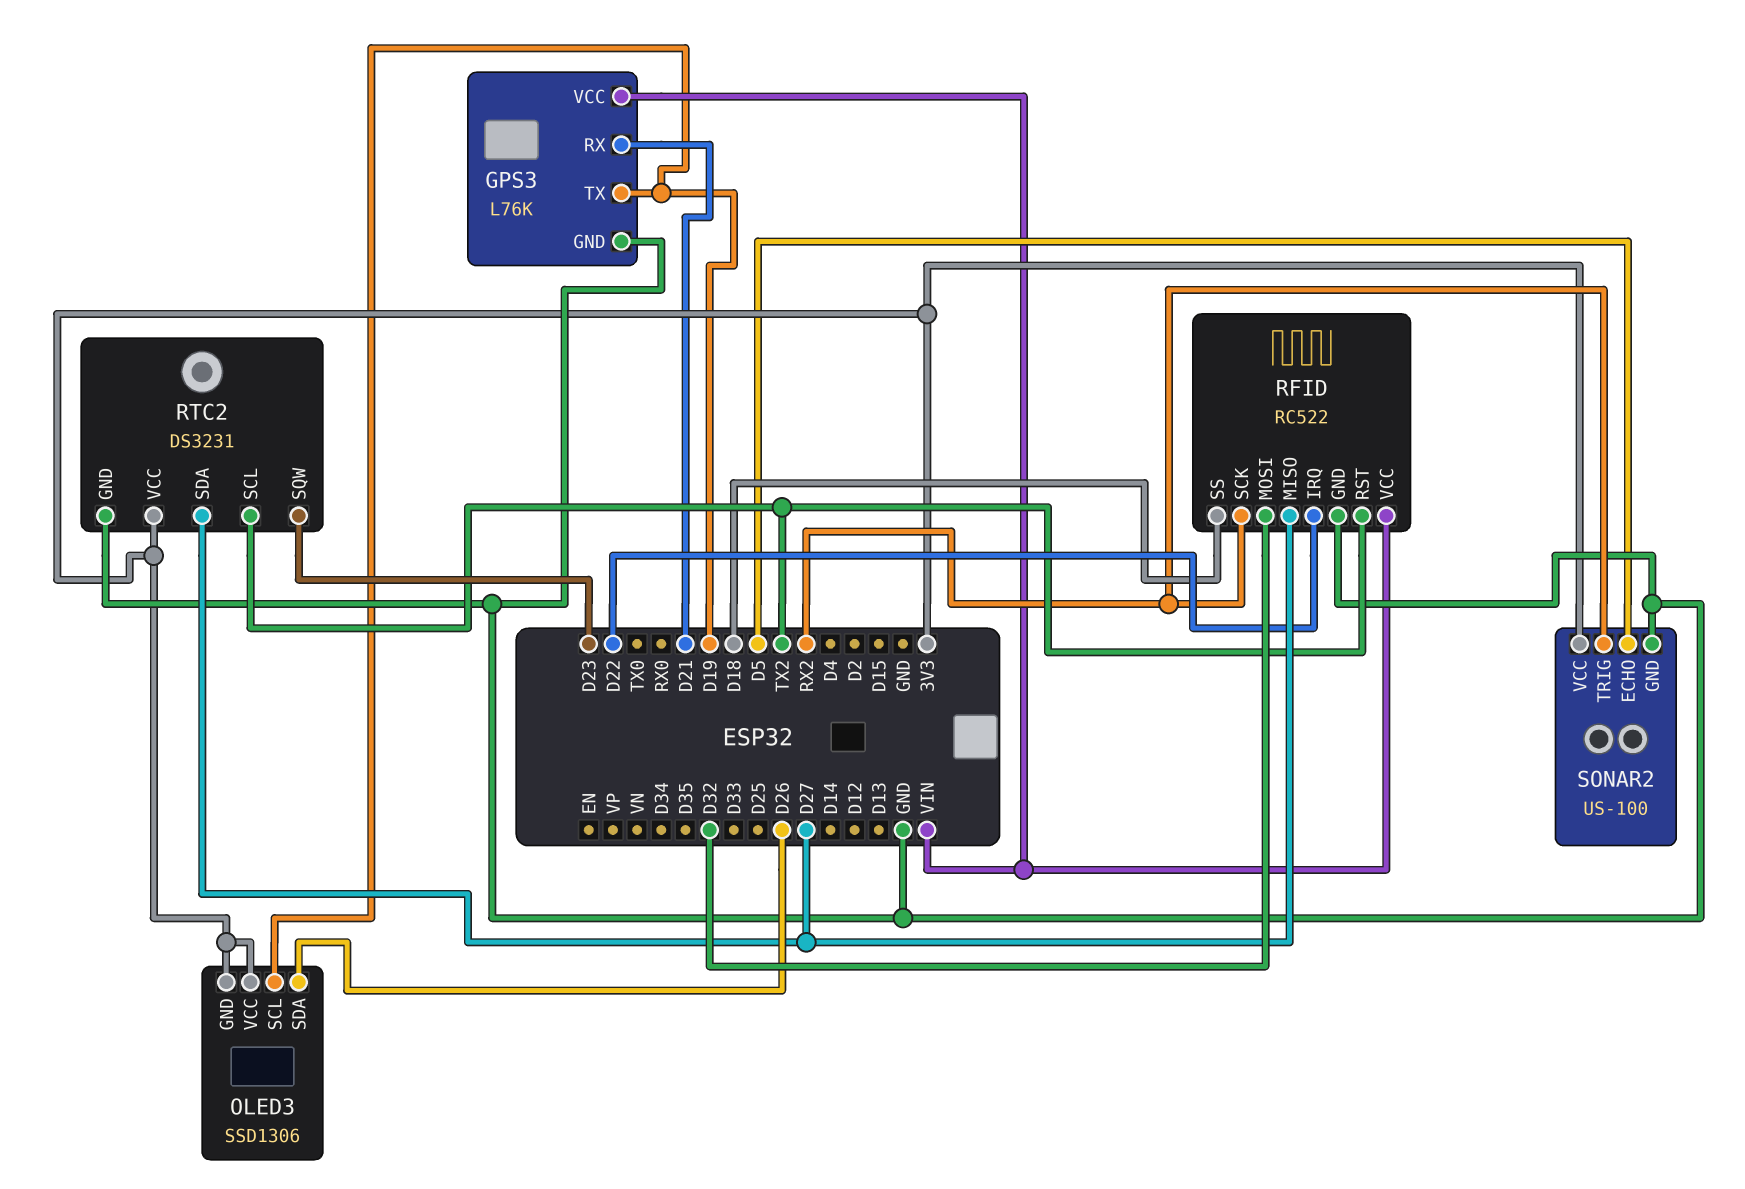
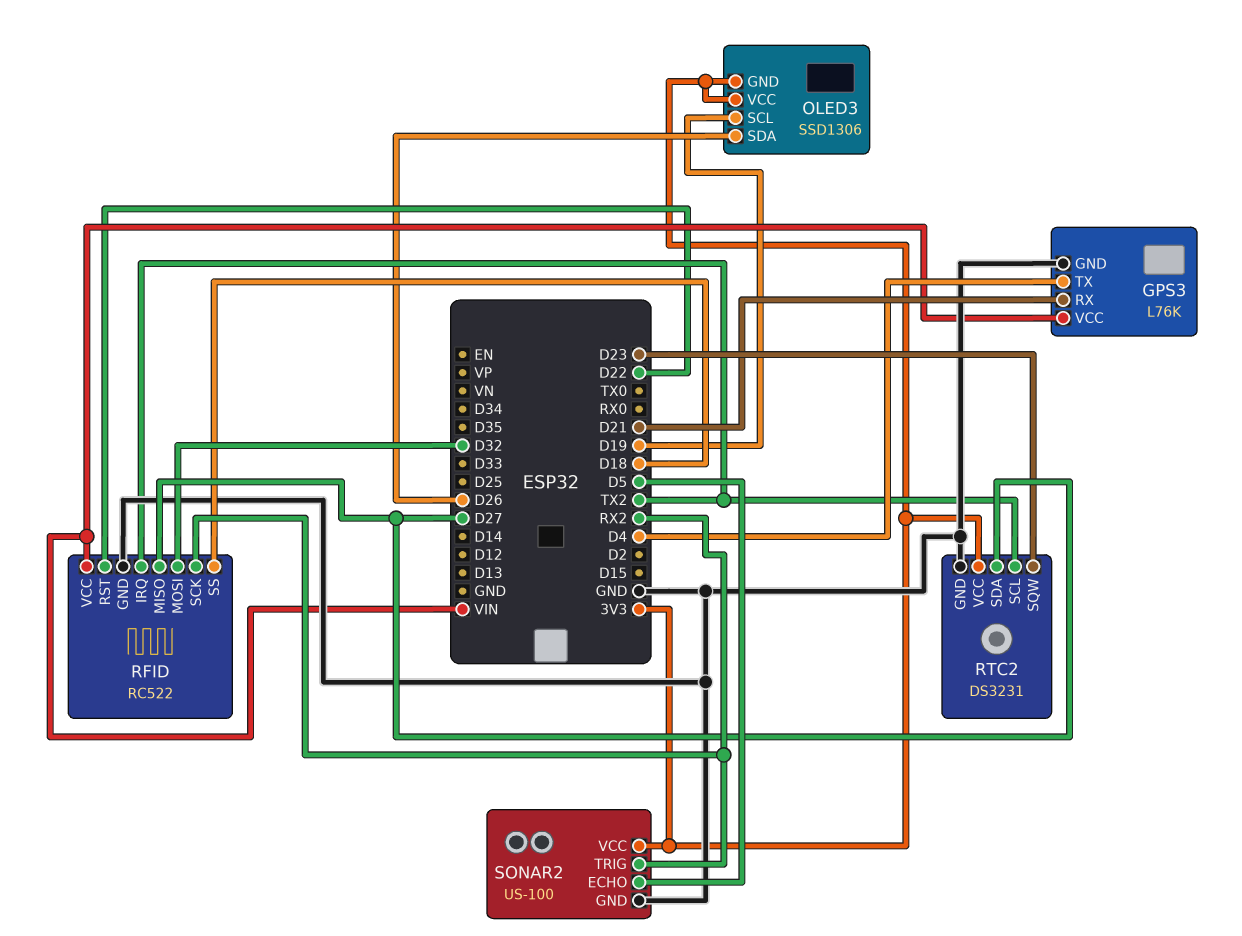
GPS3 pin TX: D19 -> D4
RFID pin IRQ: D22 -> TX2
RFID pin RST: TX2 -> D22

